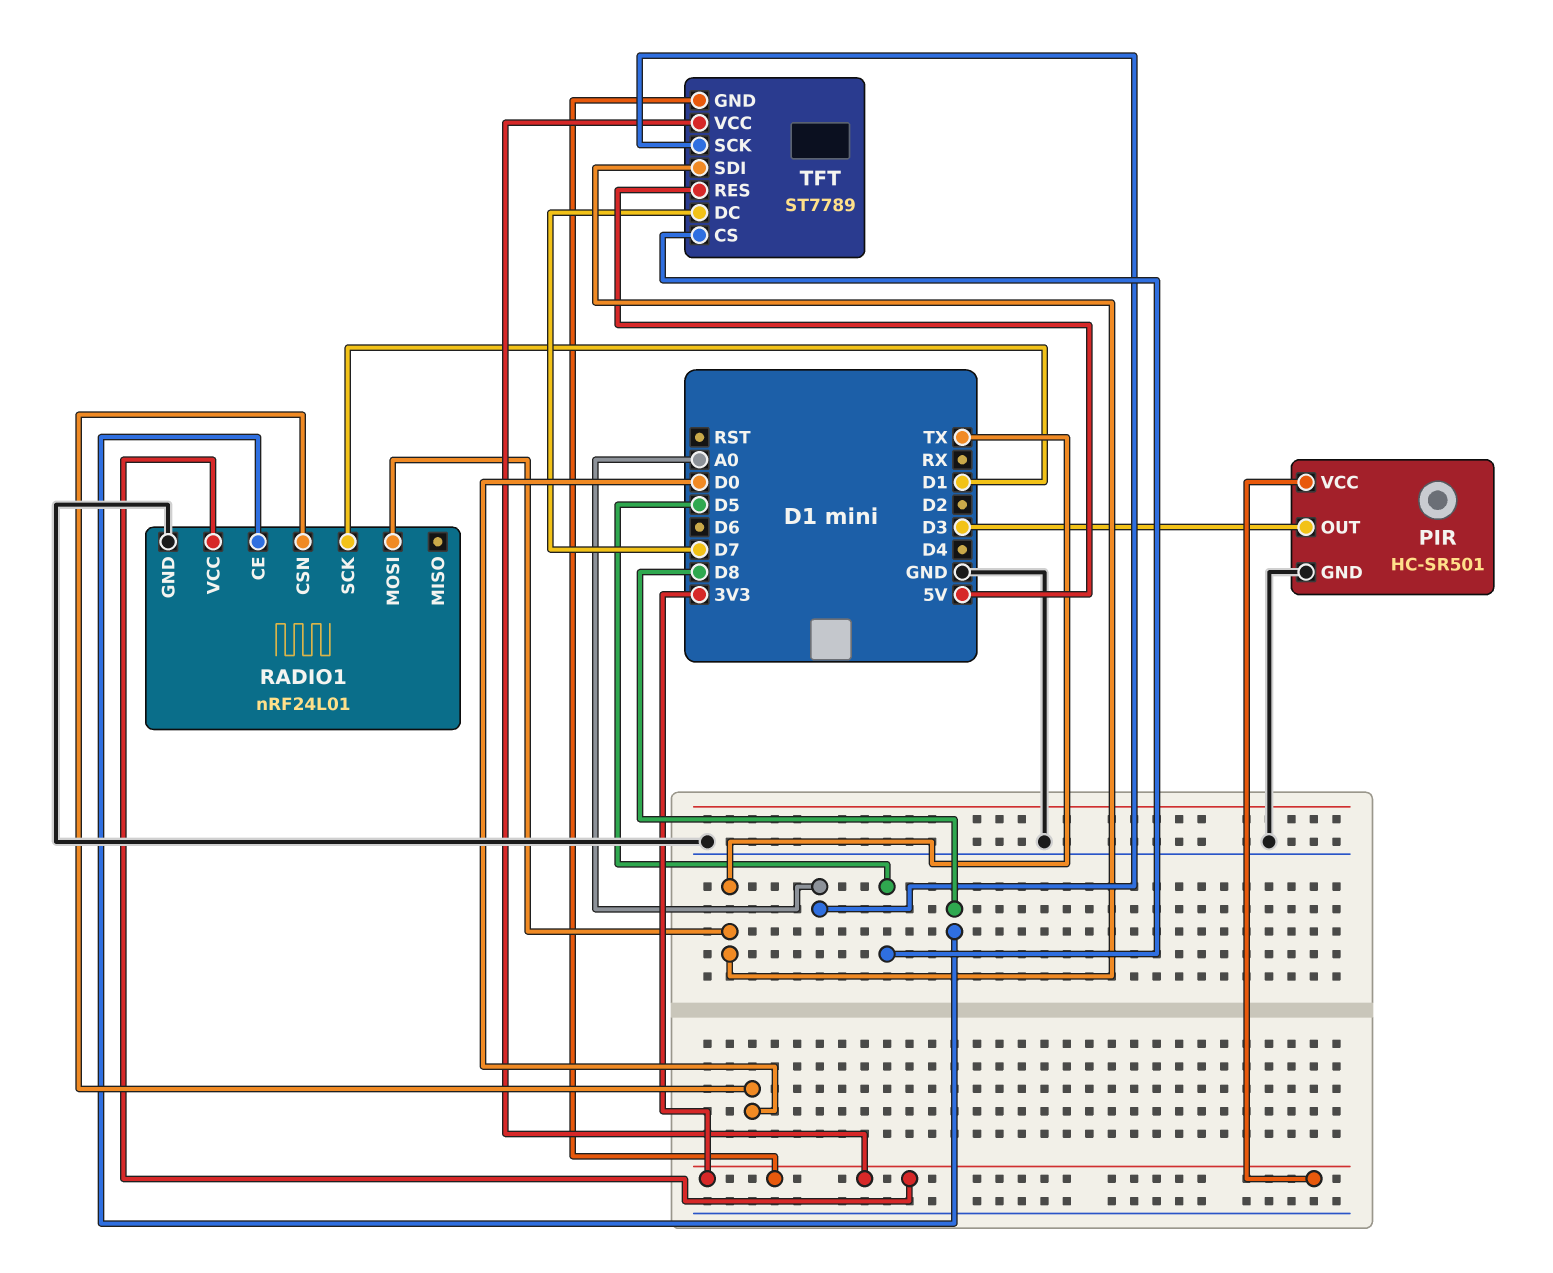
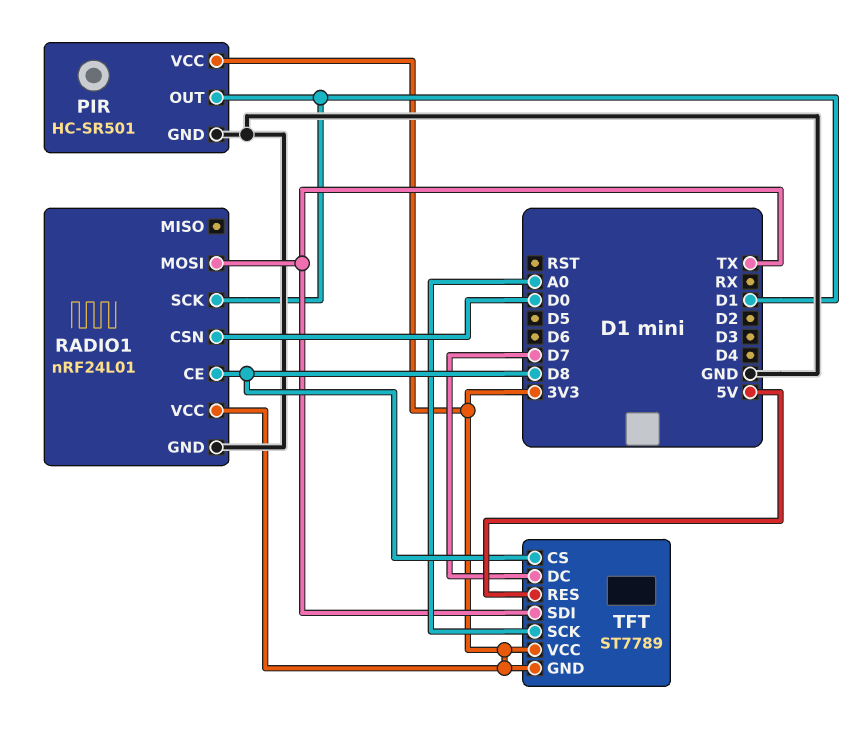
PIR pin OUT: D3 -> D1
TFT pin CS: D5 -> D8

